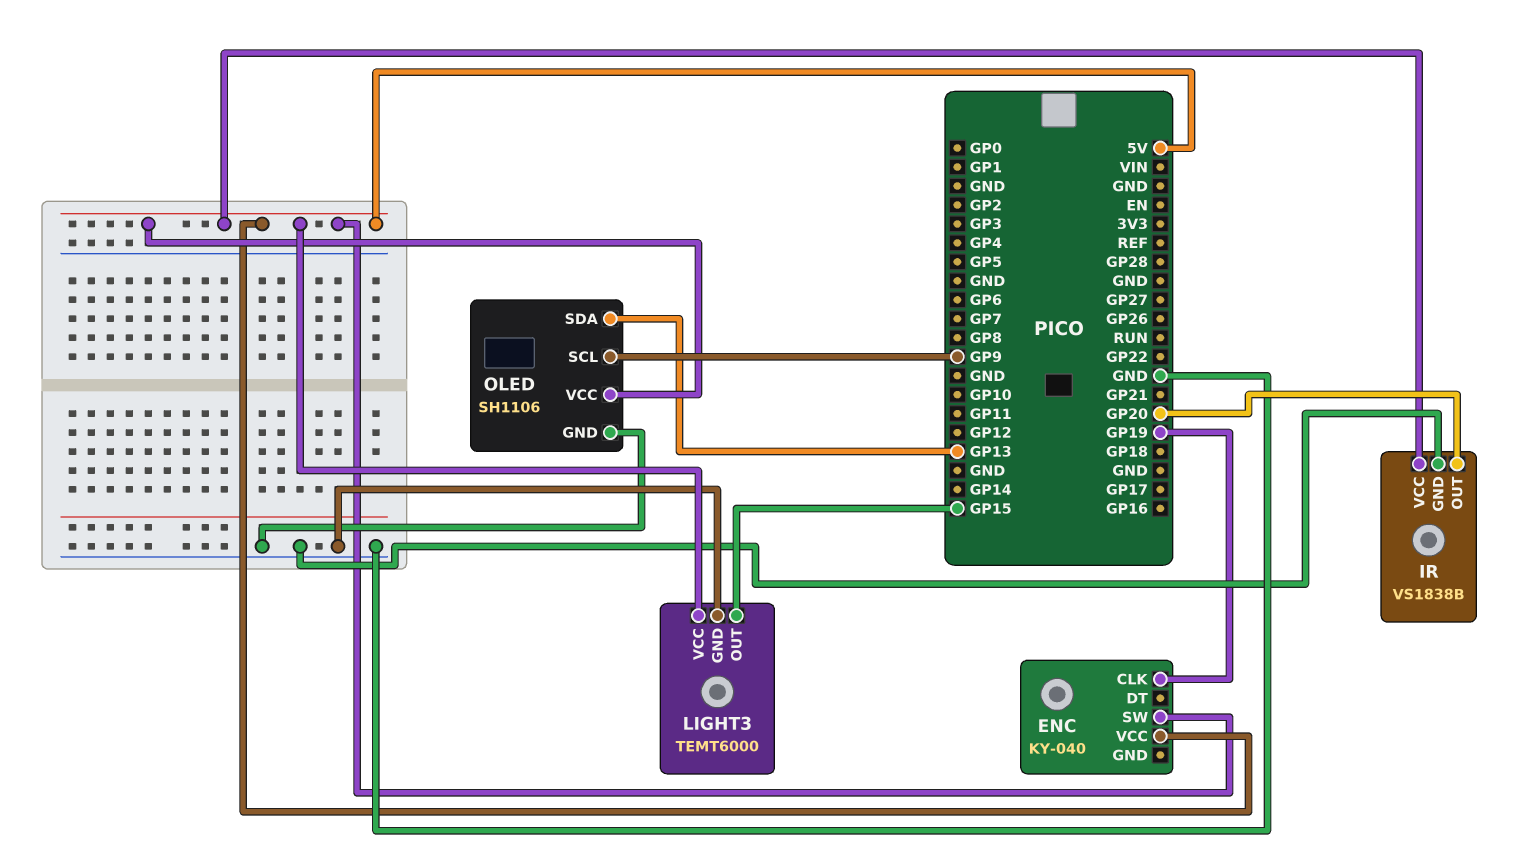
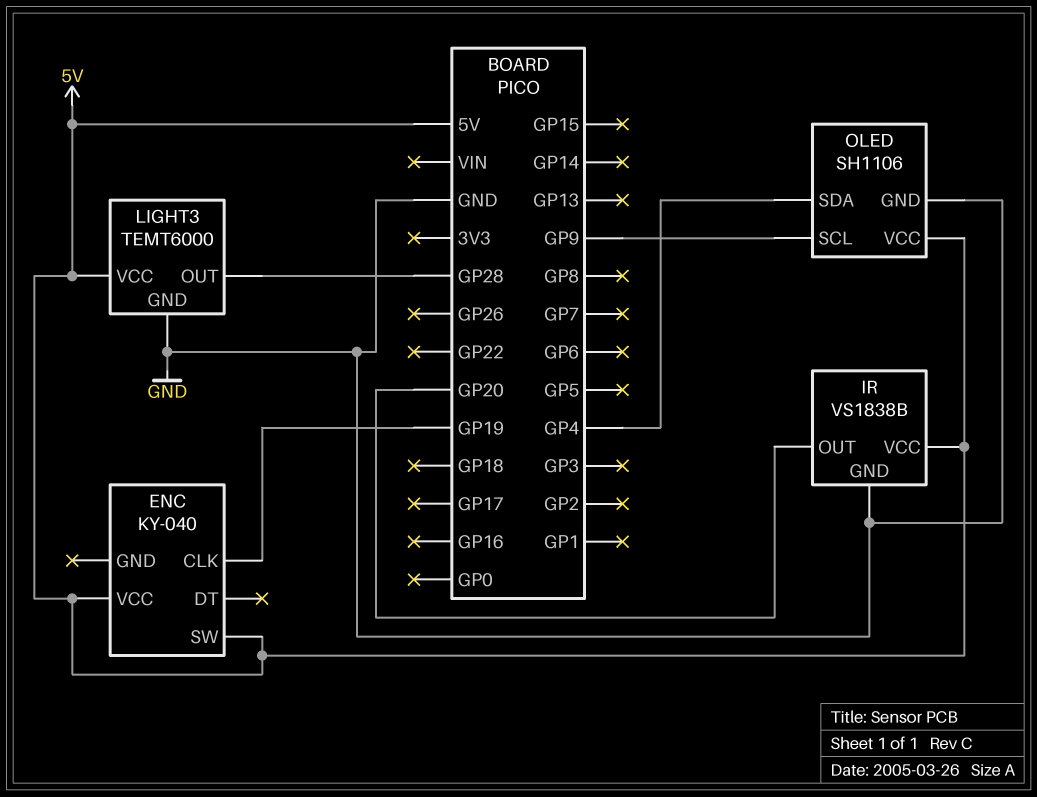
LIGHT3 pin OUT: GP15 -> GP28
OLED pin SDA: GP13 -> GP4

